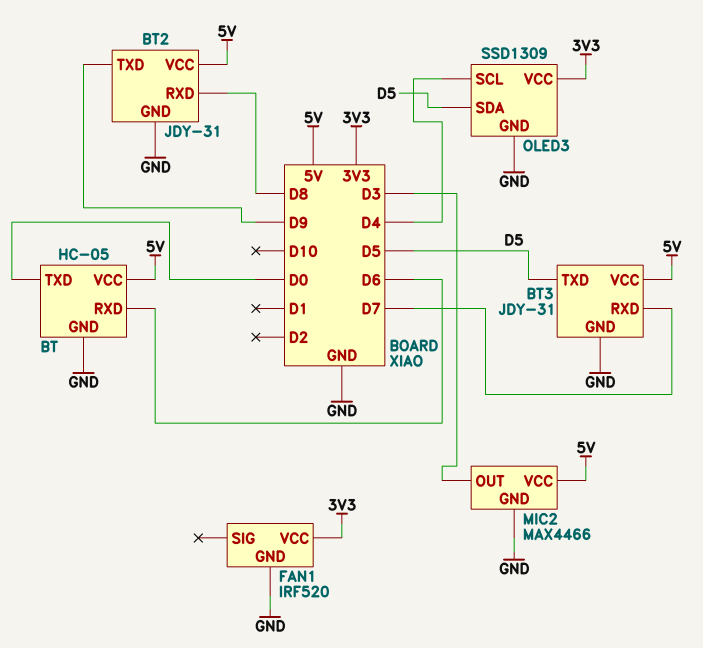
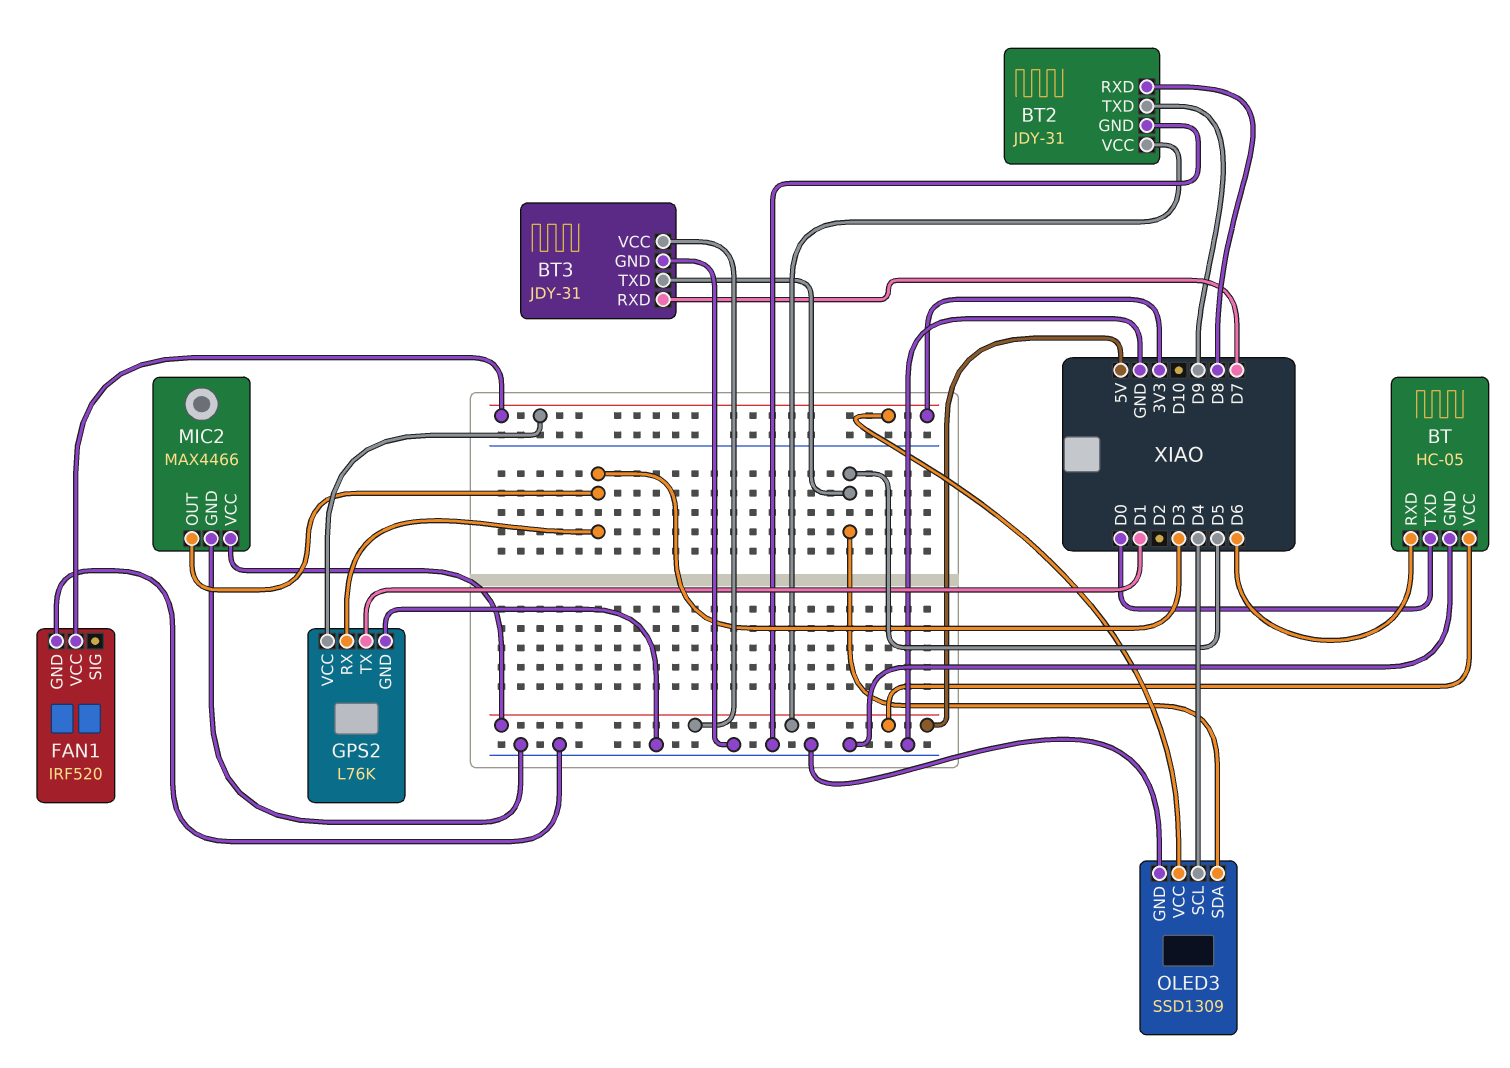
GPS2: none -> L76K
GPS2 pin GND: none -> GND
GPS2 pin RX: none -> D3
GPS2 pin TX: none -> D1
GPS2 pin VCC: none -> 3V3

